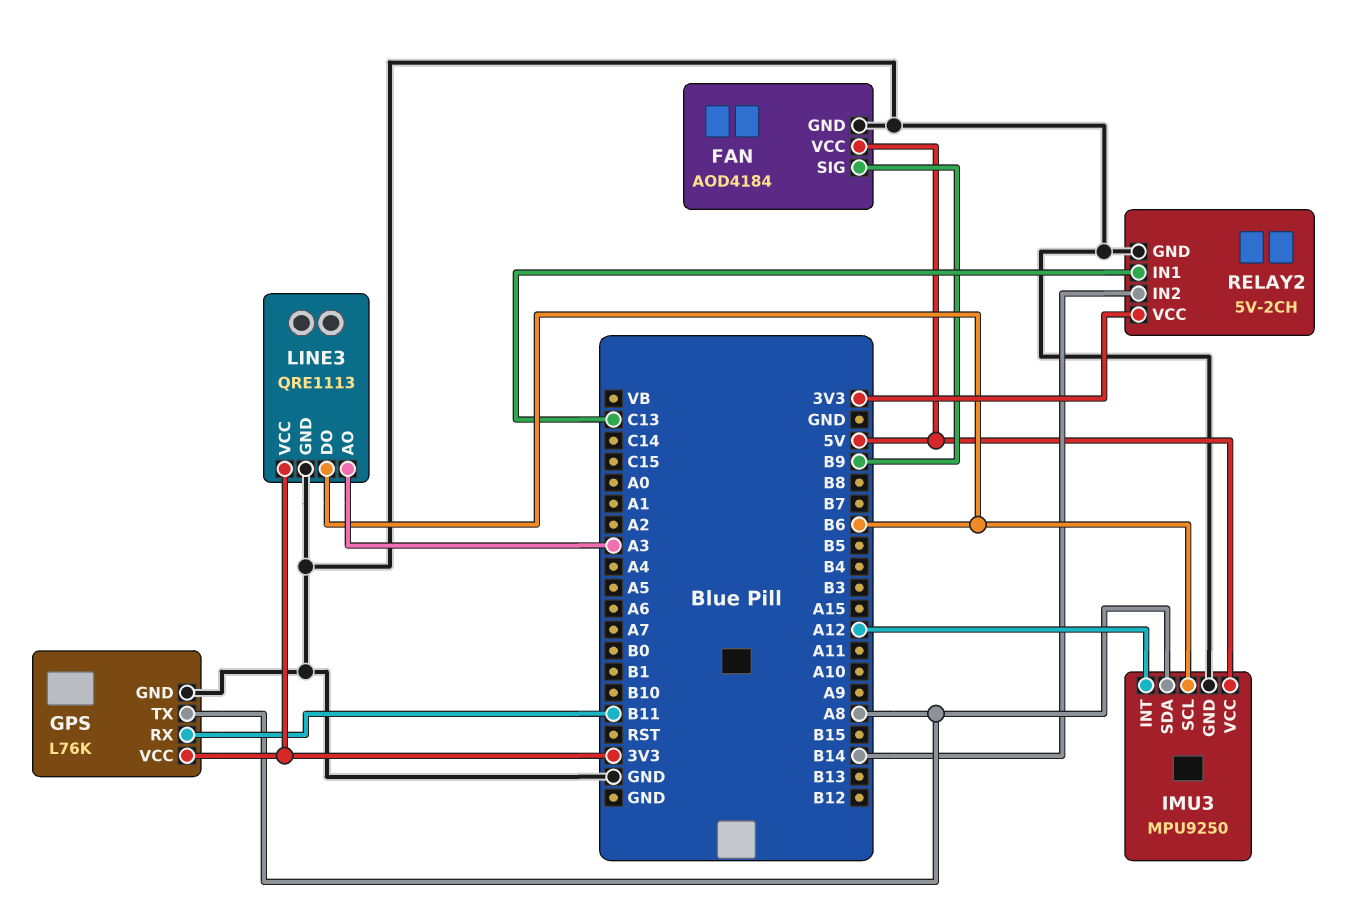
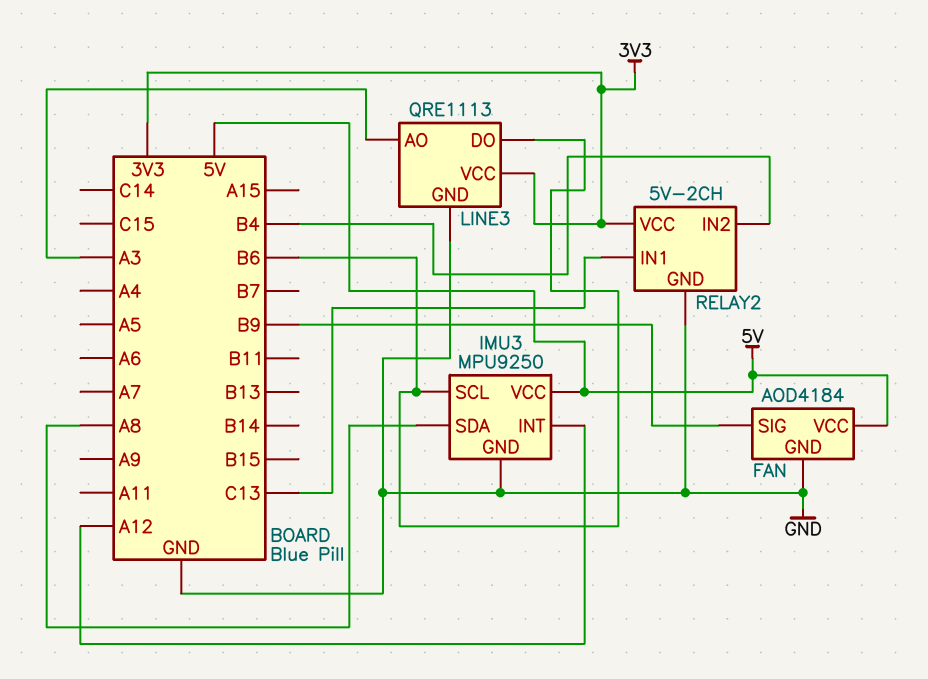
GPS: L76K -> none
GPS pin GND: GND -> none
GPS pin RX: B11 -> none
GPS pin TX: A8 -> none
GPS pin VCC: 3V3 -> none
RELAY2 pin IN2: B14 -> B4

